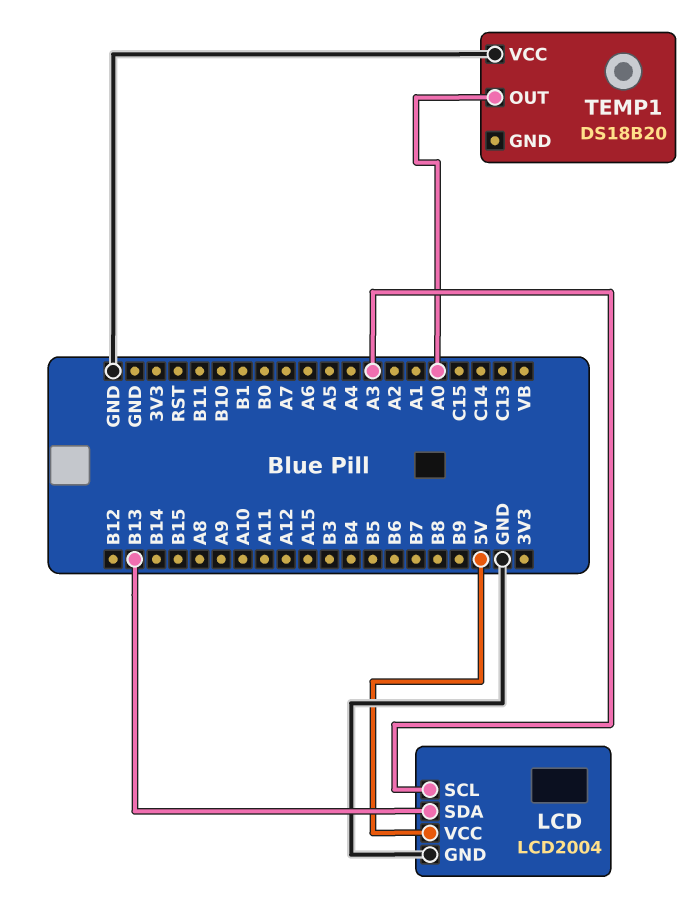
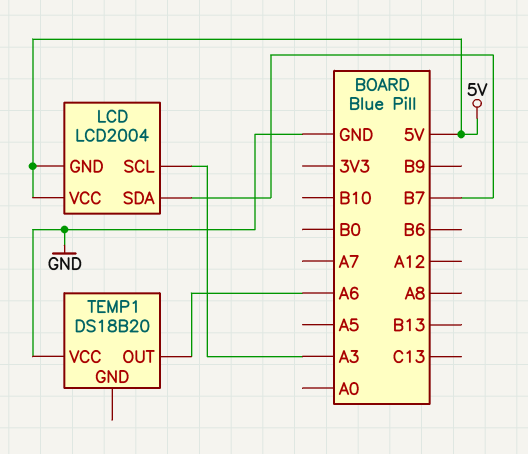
LCD pin GND: GND -> 5V
LCD pin SDA: B13 -> B7
TEMP1 pin OUT: A0 -> A6

